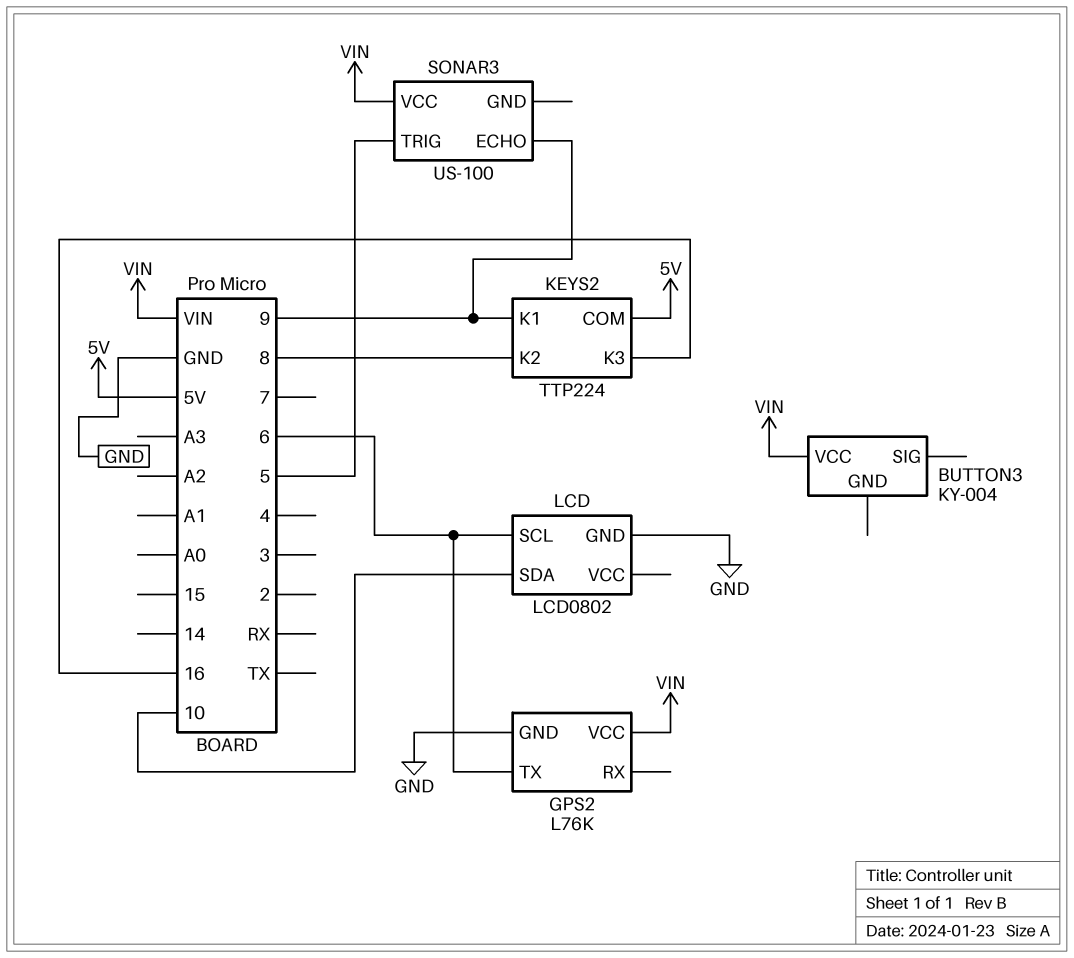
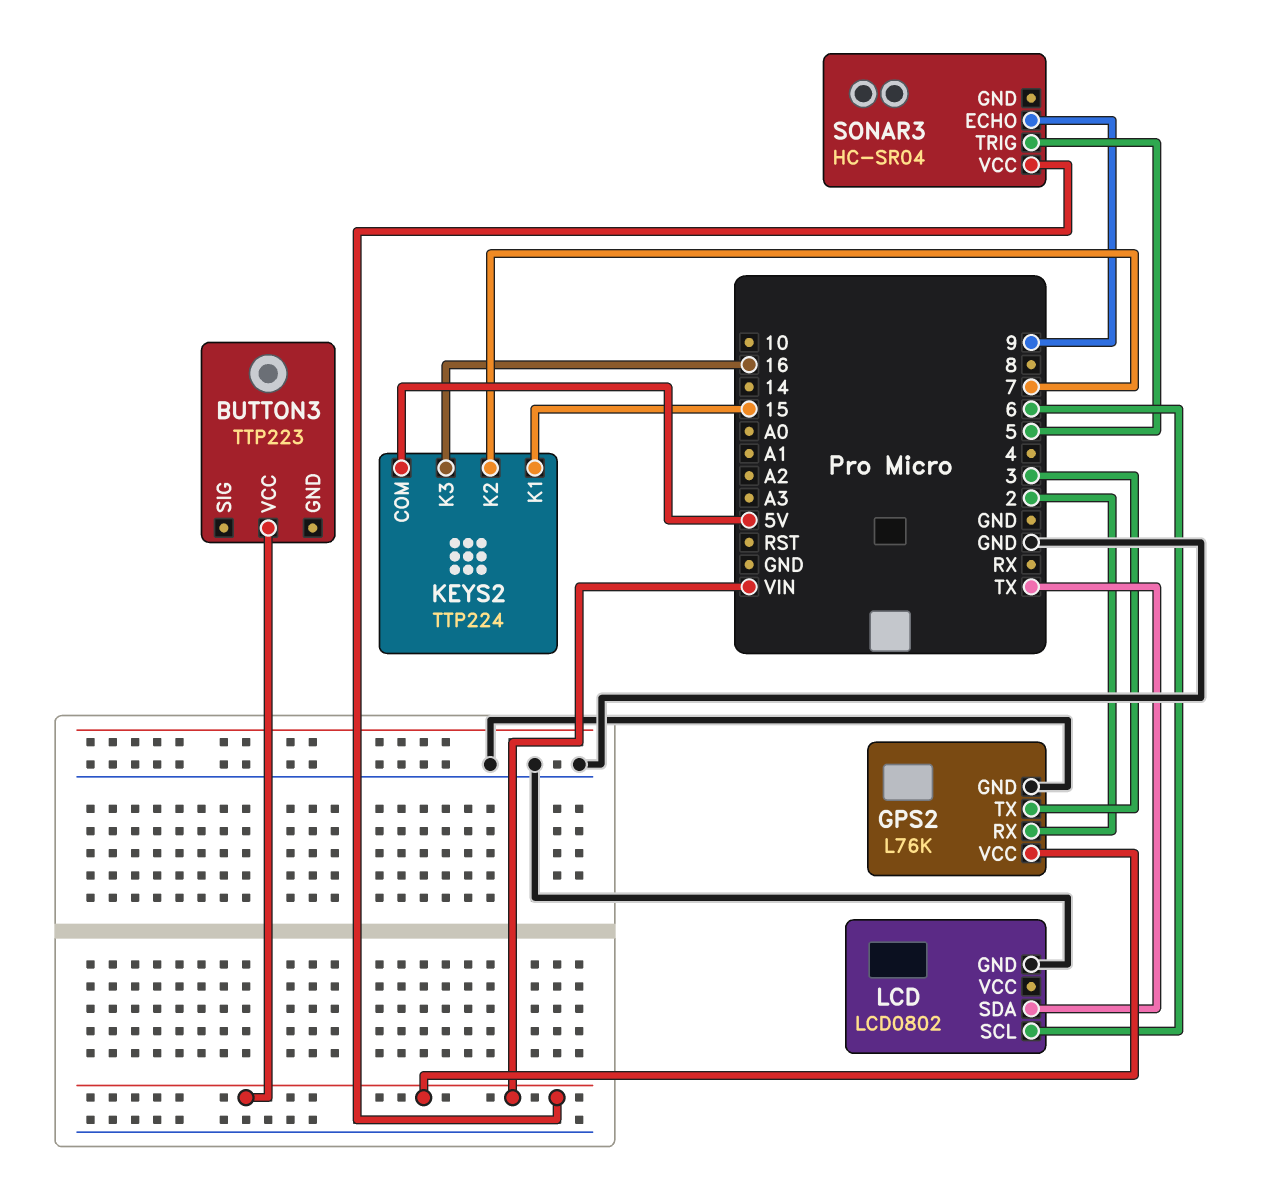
BUTTON3: KY-004 -> TTP223
GPS2 pin RX: none -> 2
GPS2 pin TX: 6 -> 3
KEYS2 pin K1: 9 -> 15
KEYS2 pin K2: 8 -> 7
LCD pin SDA: 10 -> TX
SONAR3: US-100 -> HC-SR04

